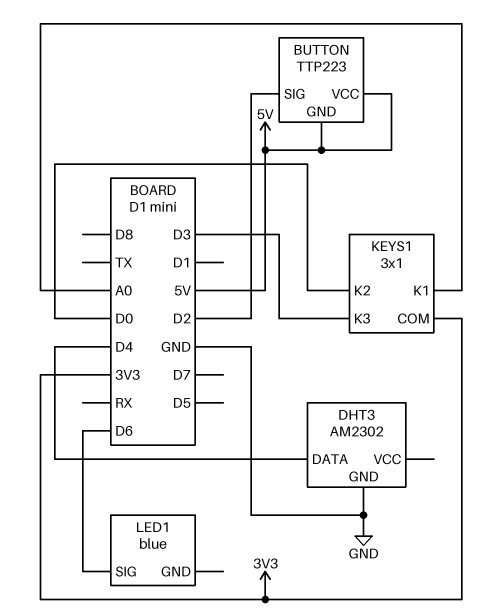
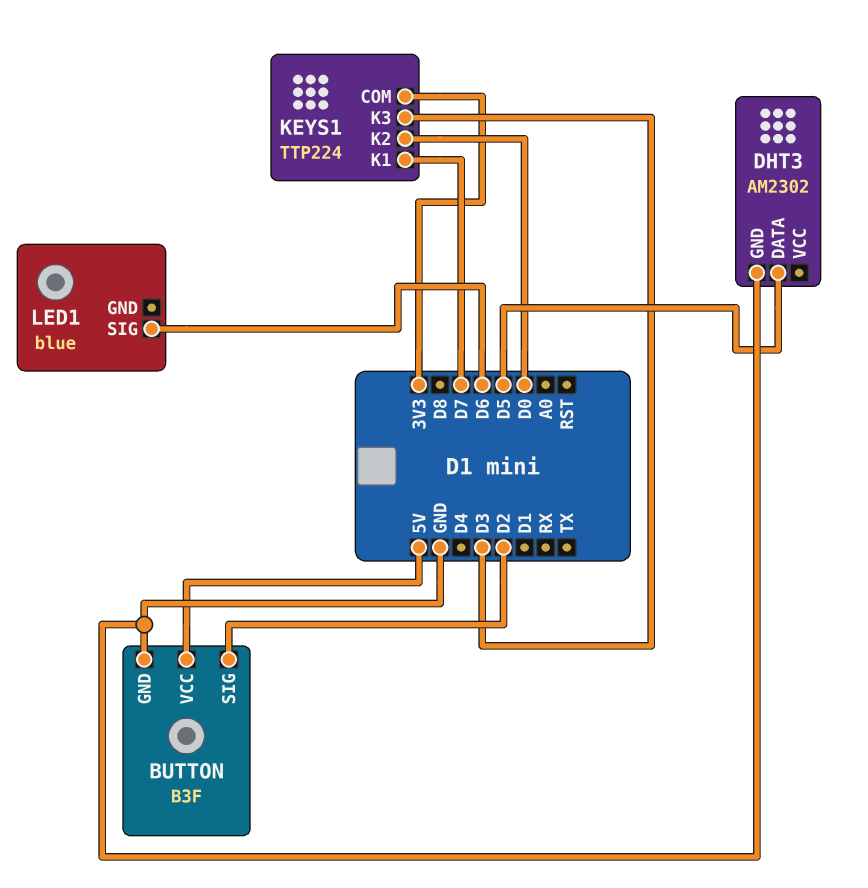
BUTTON: TTP223 -> B3F
BUTTON pin GND: 5V -> GND
DHT3 pin DATA: D4 -> D5
KEYS1: 3x1 -> TTP224
KEYS1 pin K1: A0 -> D7

